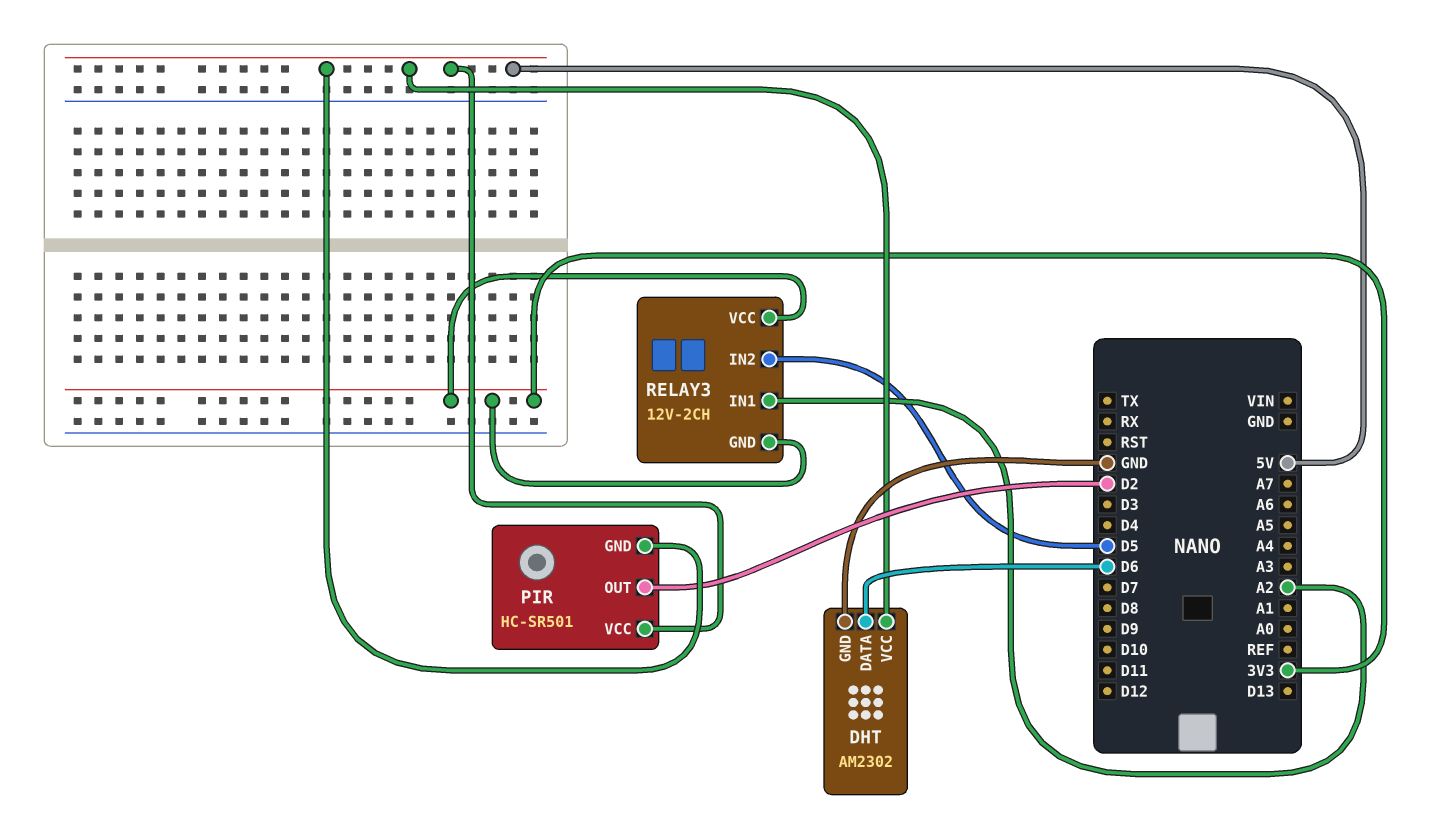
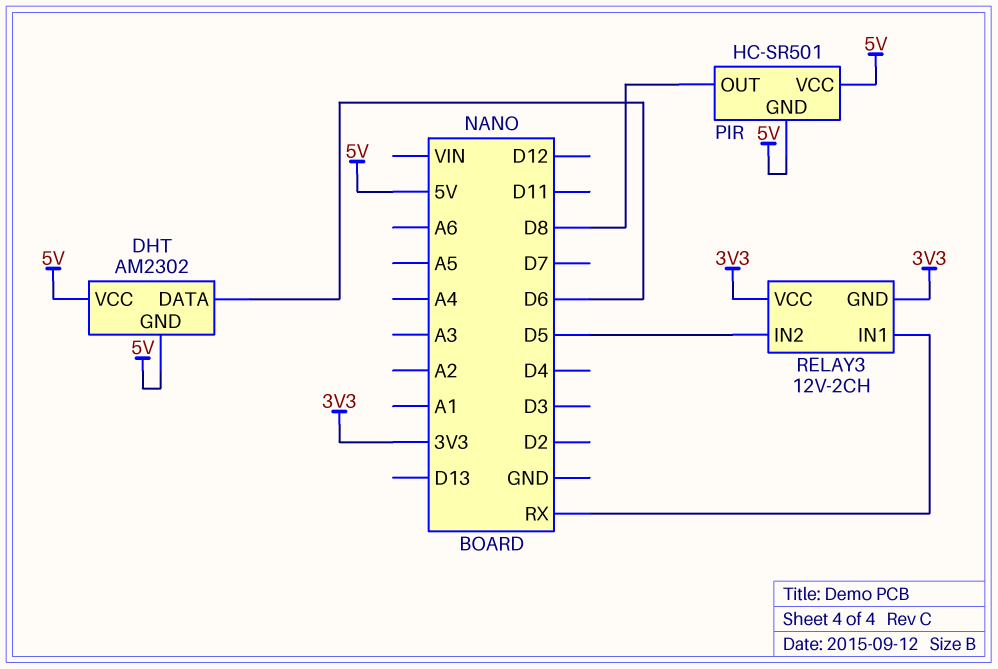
DHT pin GND: GND -> 5V
PIR pin OUT: D2 -> D8
RELAY3 pin IN1: A2 -> RX

